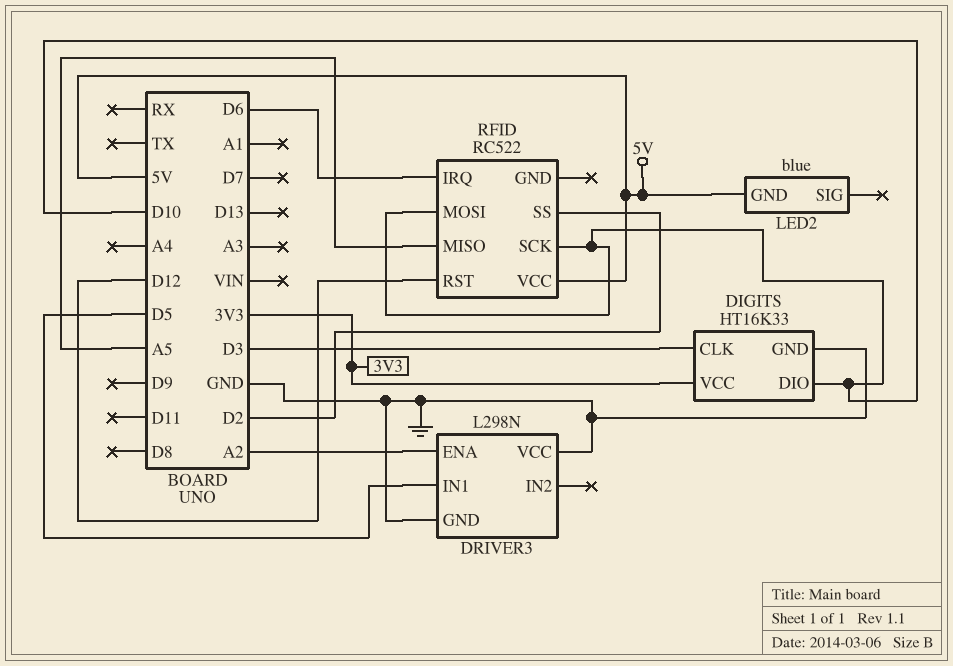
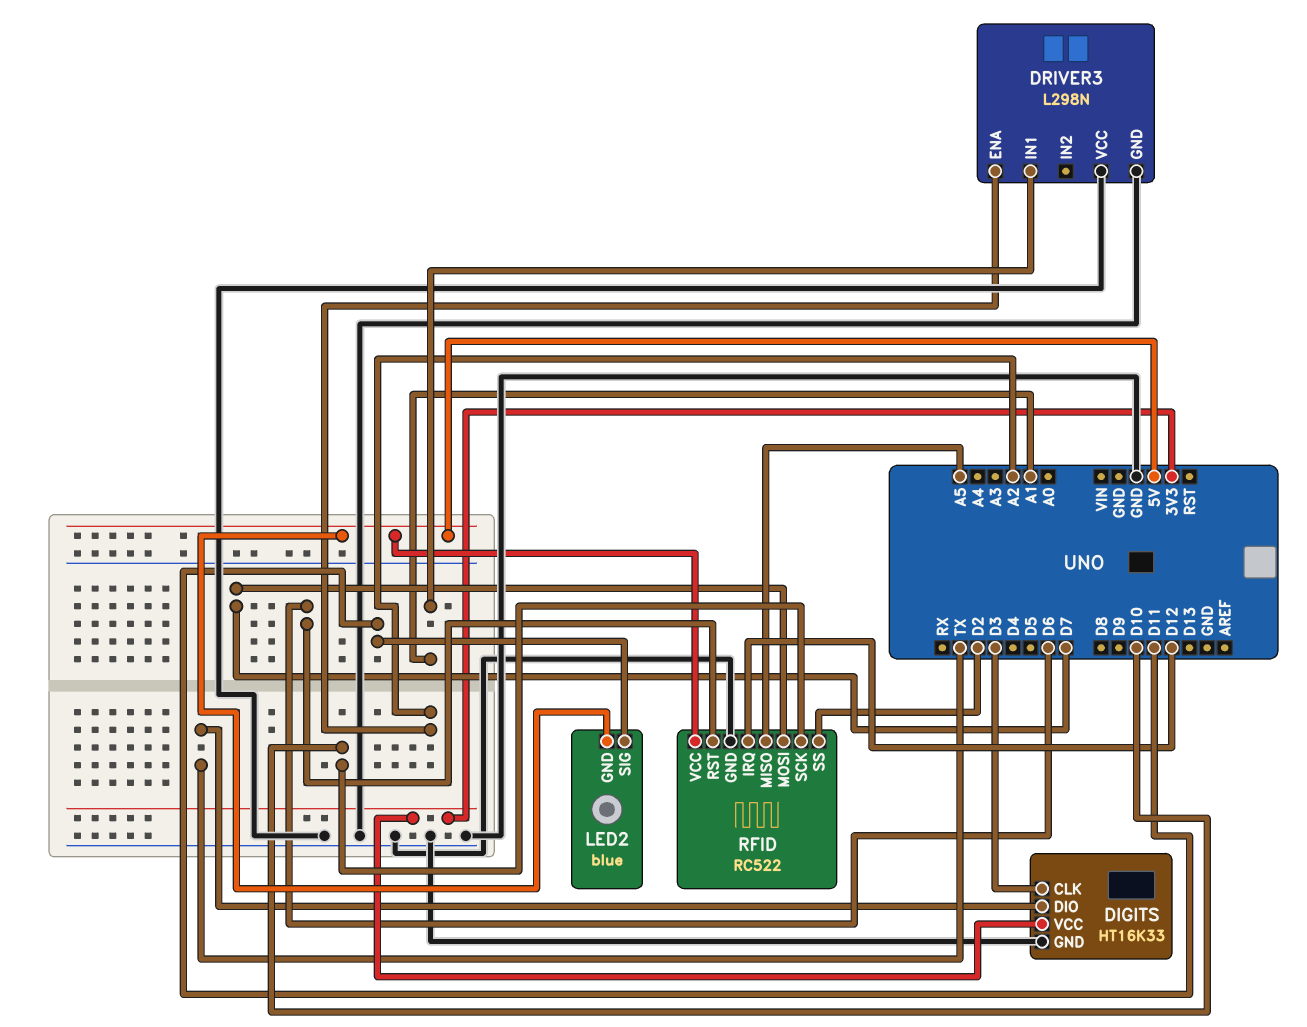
DIGITS pin DIO: D10 -> TX
DRIVER3 pin IN1: D5 -> A1
LED2 pin SIG: none -> D11
RFID pin GND: none -> GND
RFID pin IRQ: D6 -> D12
RFID pin MOSI: D10 -> D7
RFID pin RST: D12 -> D6

